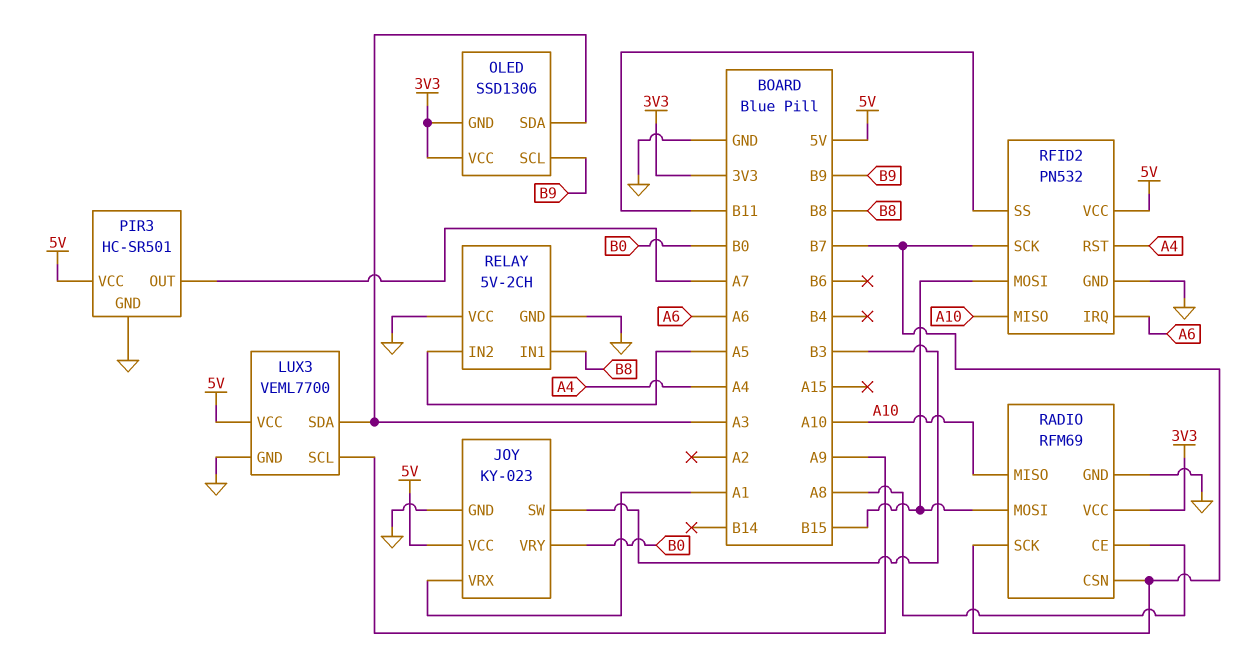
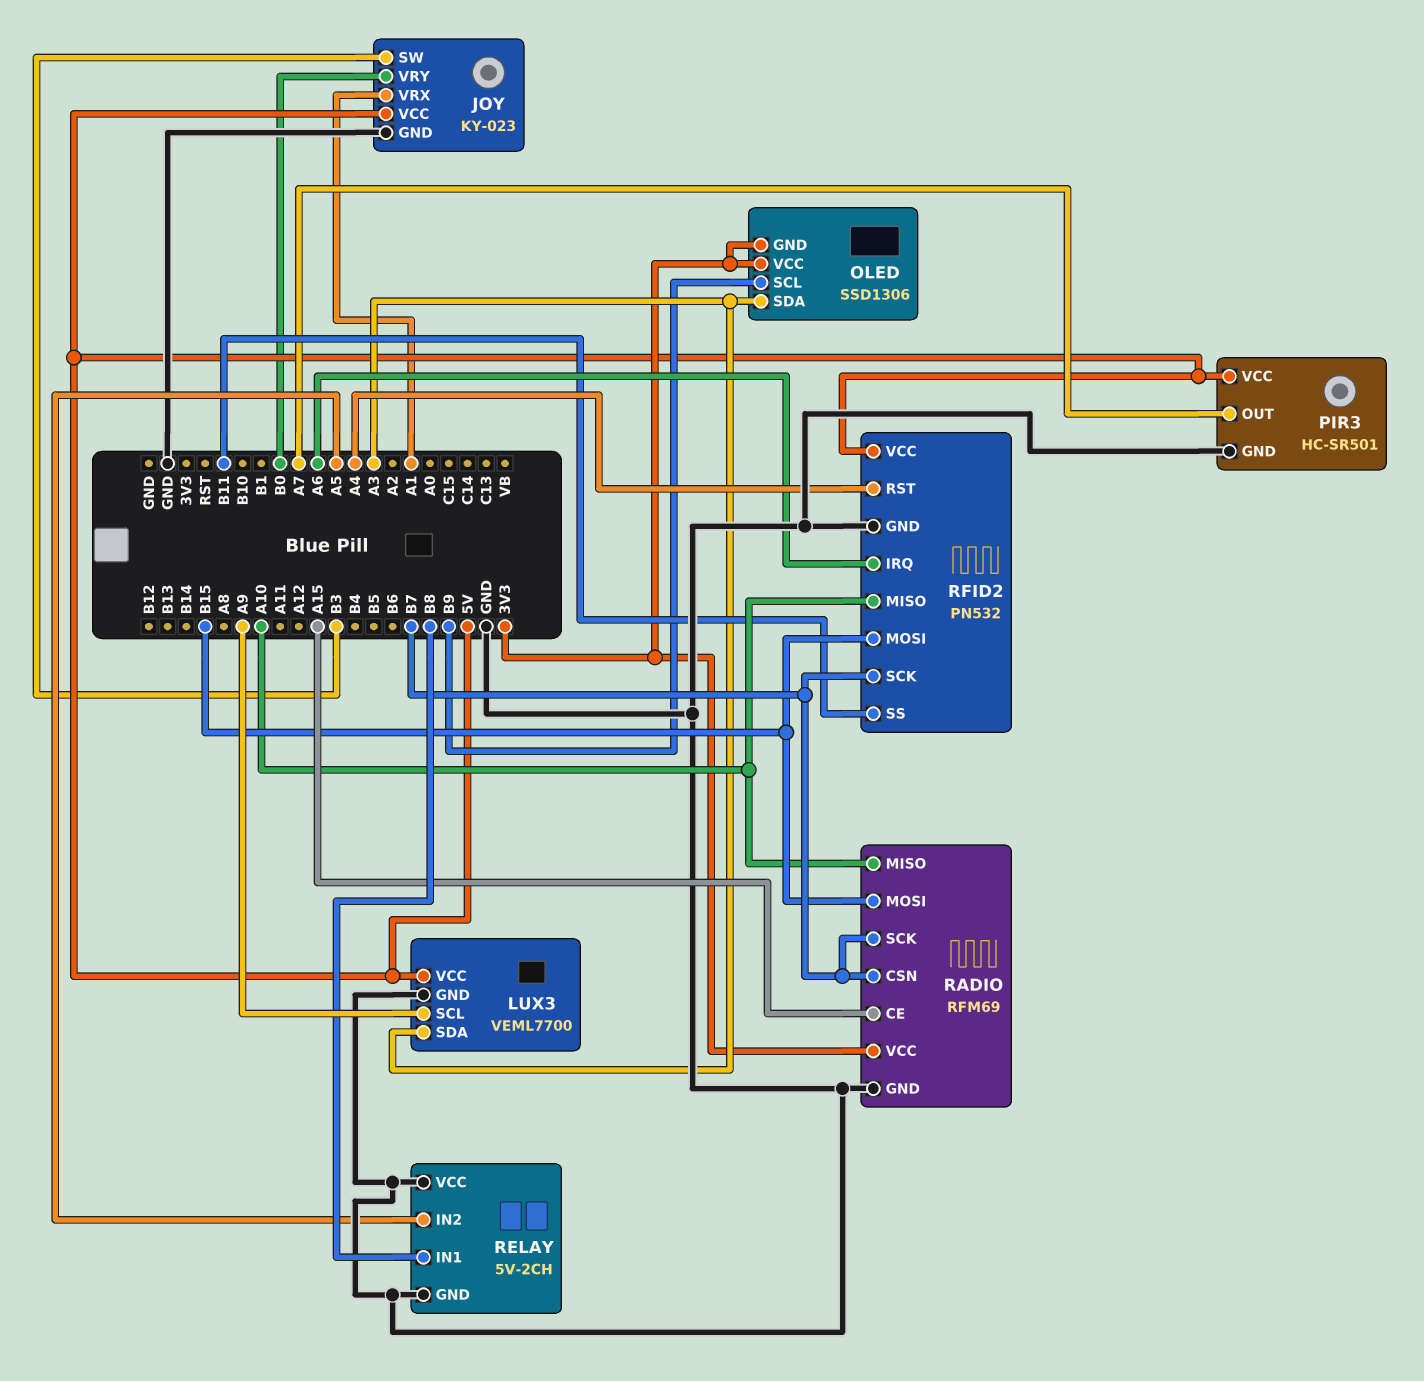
RADIO pin CE: A8 -> A15

